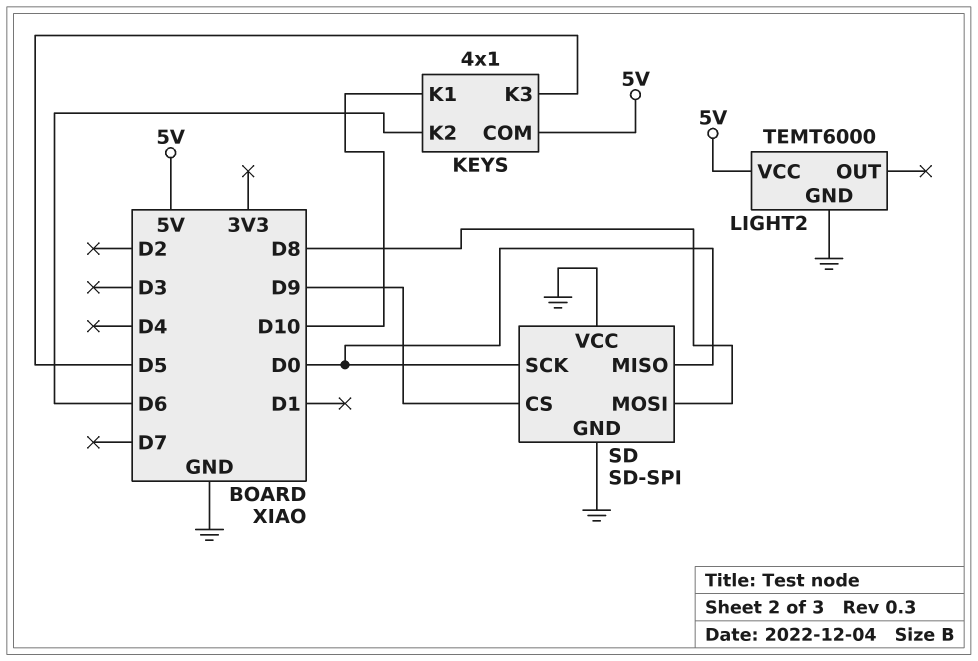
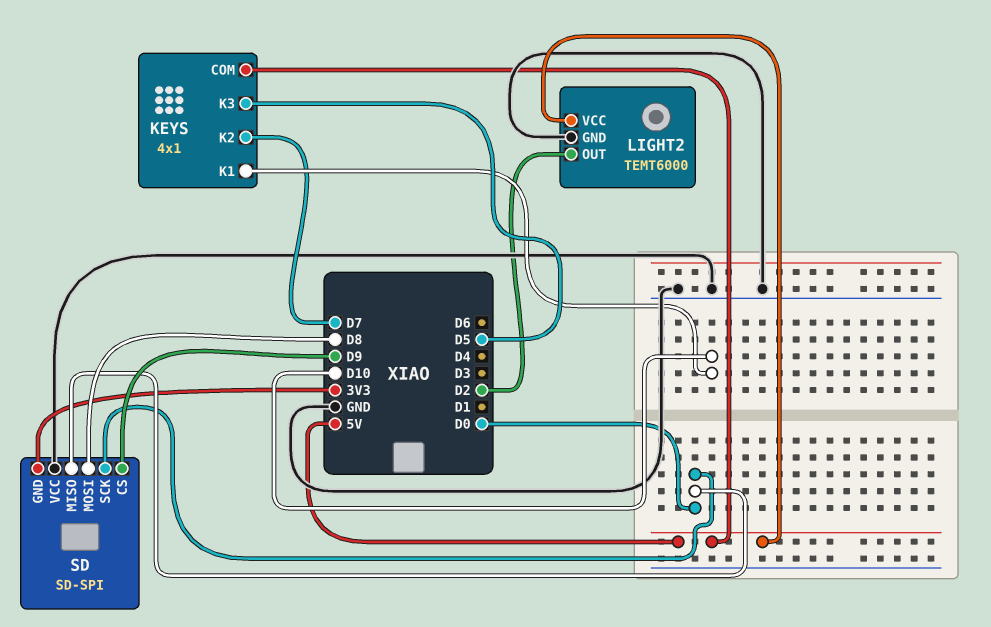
KEYS pin K2: D6 -> D7
LIGHT2 pin OUT: none -> D2
SD pin GND: GND -> 3V3

